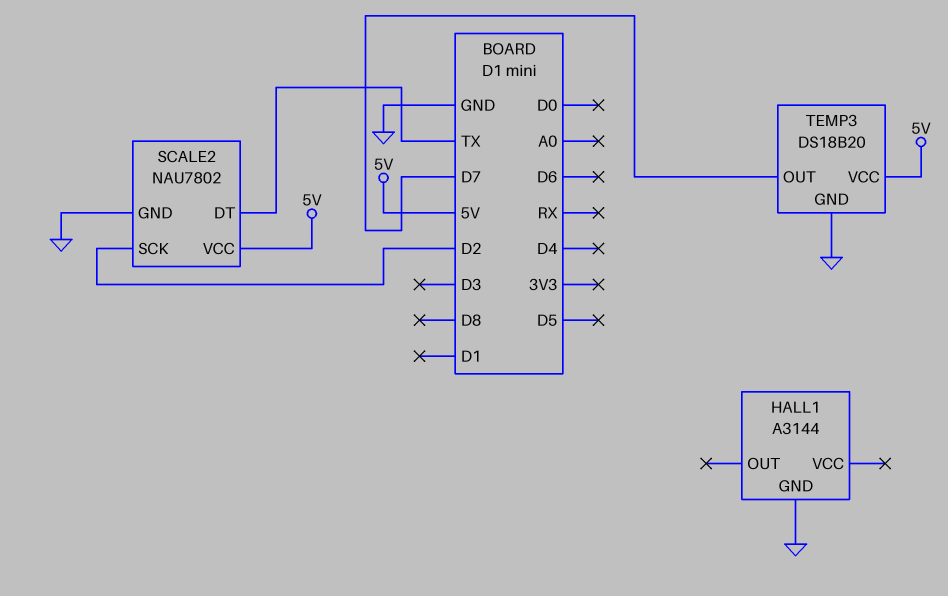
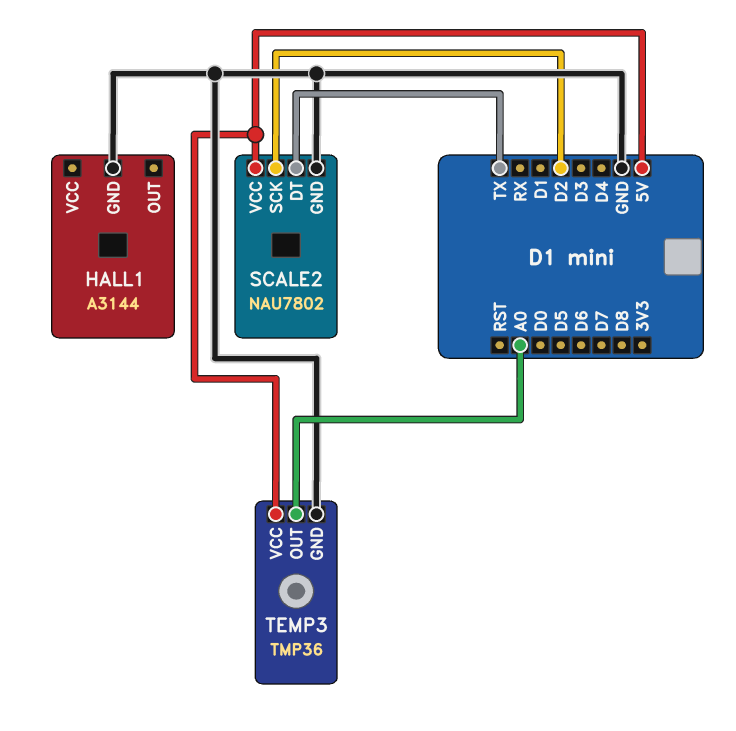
TEMP3: DS18B20 -> TMP36
TEMP3 pin OUT: D7 -> A0

